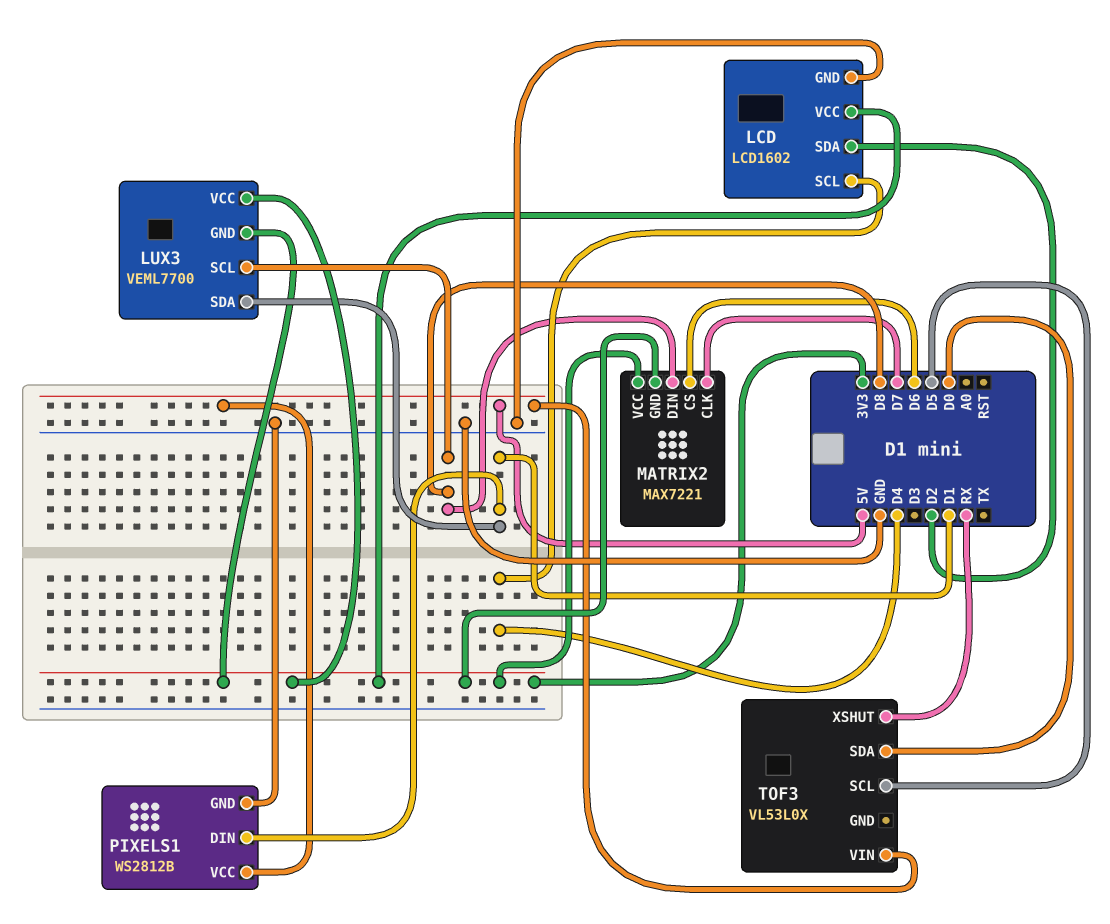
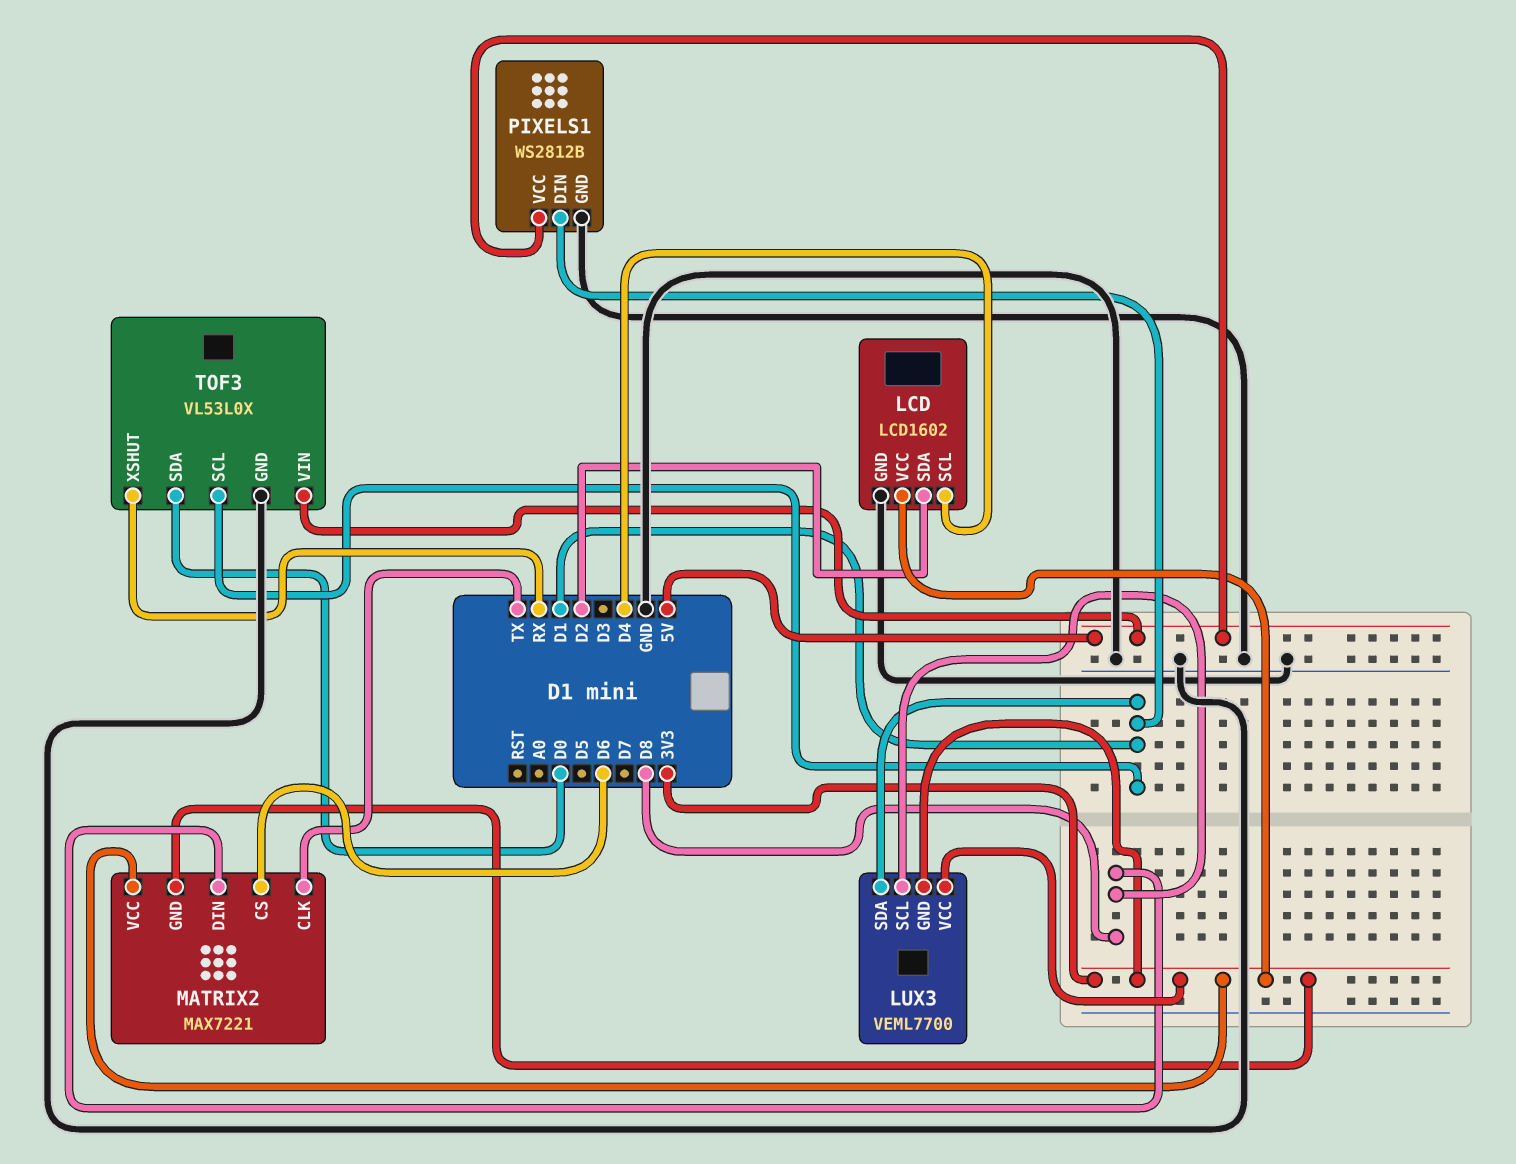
MATRIX2 pin CLK: D7 -> TX
TOF3 pin GND: none -> GND
TOF3 pin SCL: D5 -> D1

